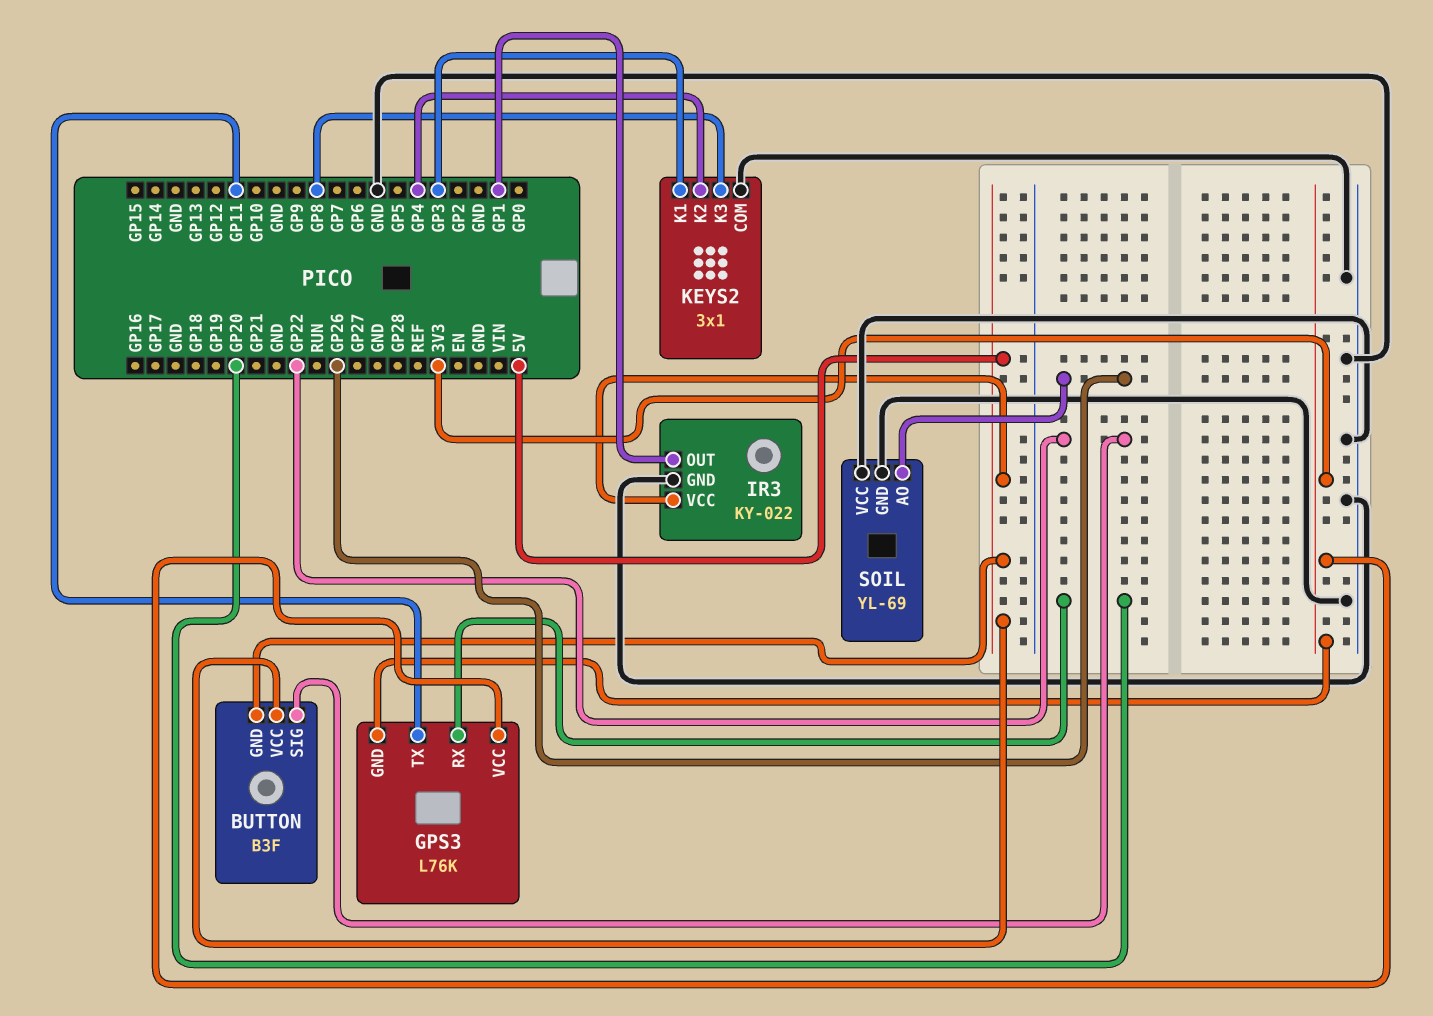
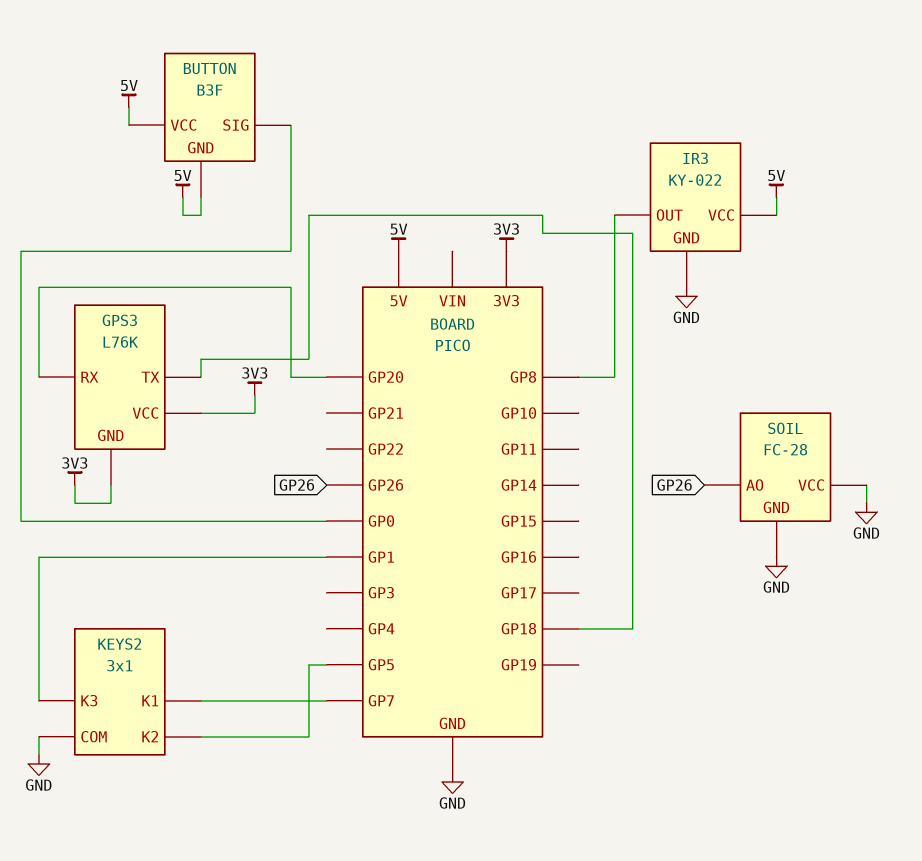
BUTTON pin SIG: GP22 -> GP0
GPS3 pin TX: GP11 -> GP18
IR3 pin OUT: GP1 -> GP8
KEYS2 pin K1: GP3 -> GP7
KEYS2 pin K2: GP4 -> GP5
KEYS2 pin K3: GP8 -> GP1
SOIL: YL-69 -> FC-28

